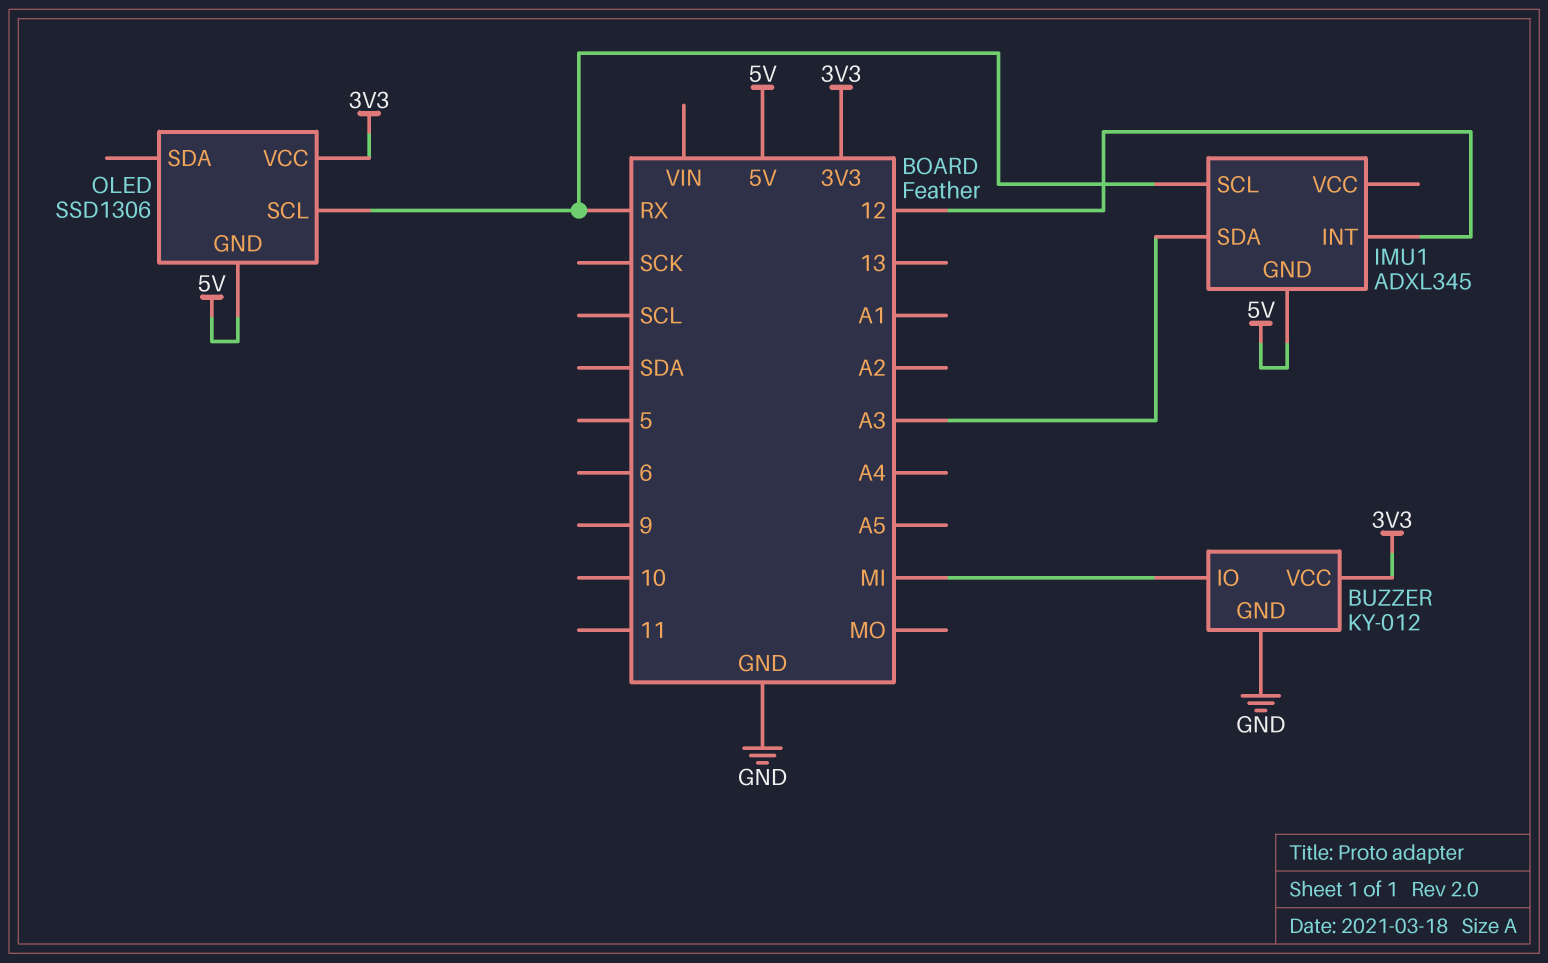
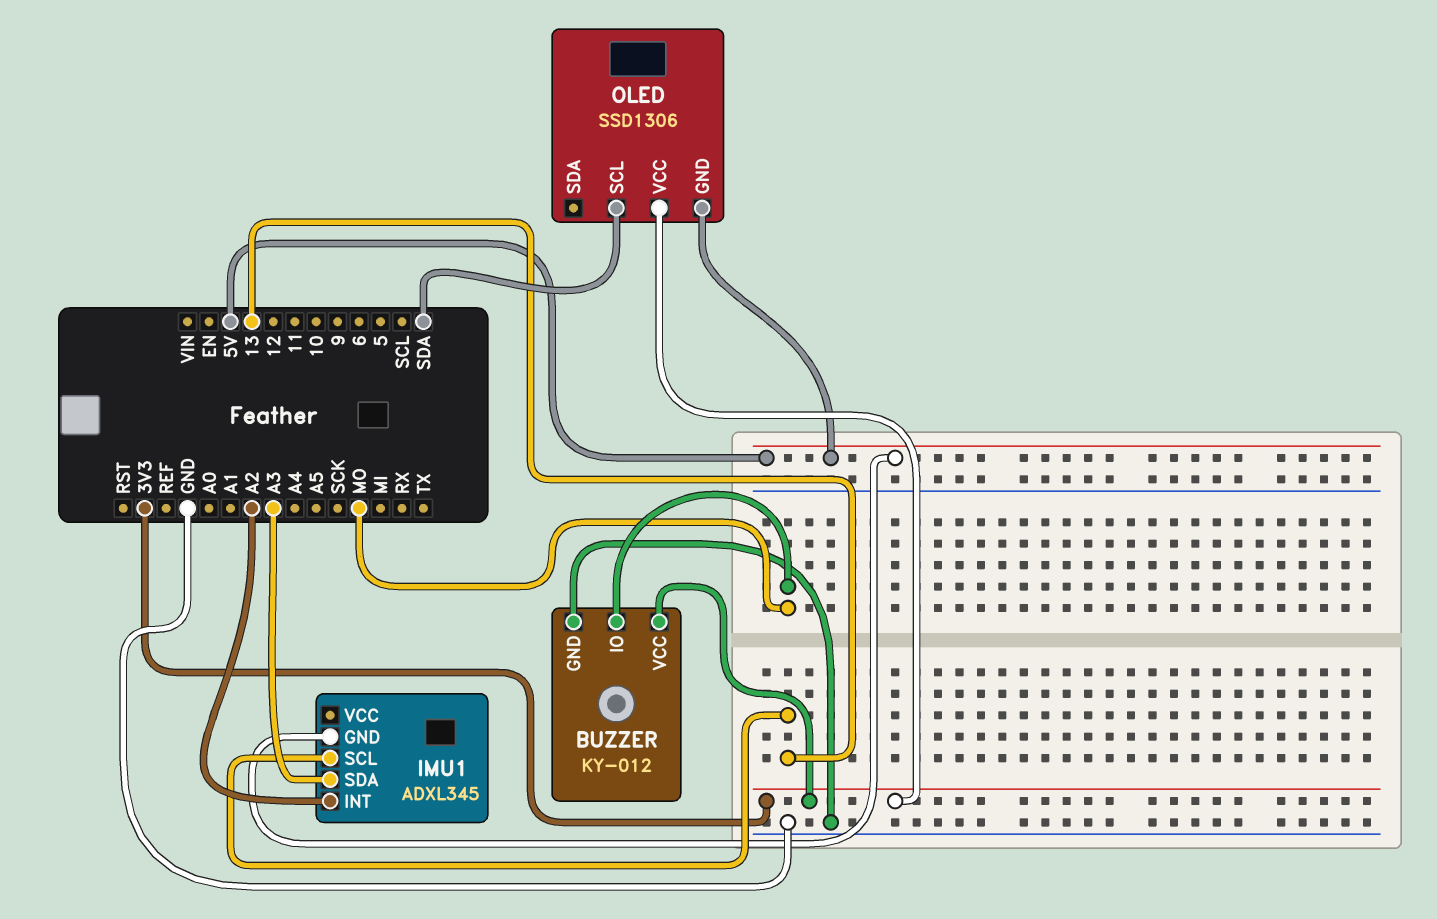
BUZZER pin IO: MI -> MO
IMU1 pin INT: 12 -> A2
IMU1 pin SCL: RX -> 13
OLED pin SCL: RX -> SDA

